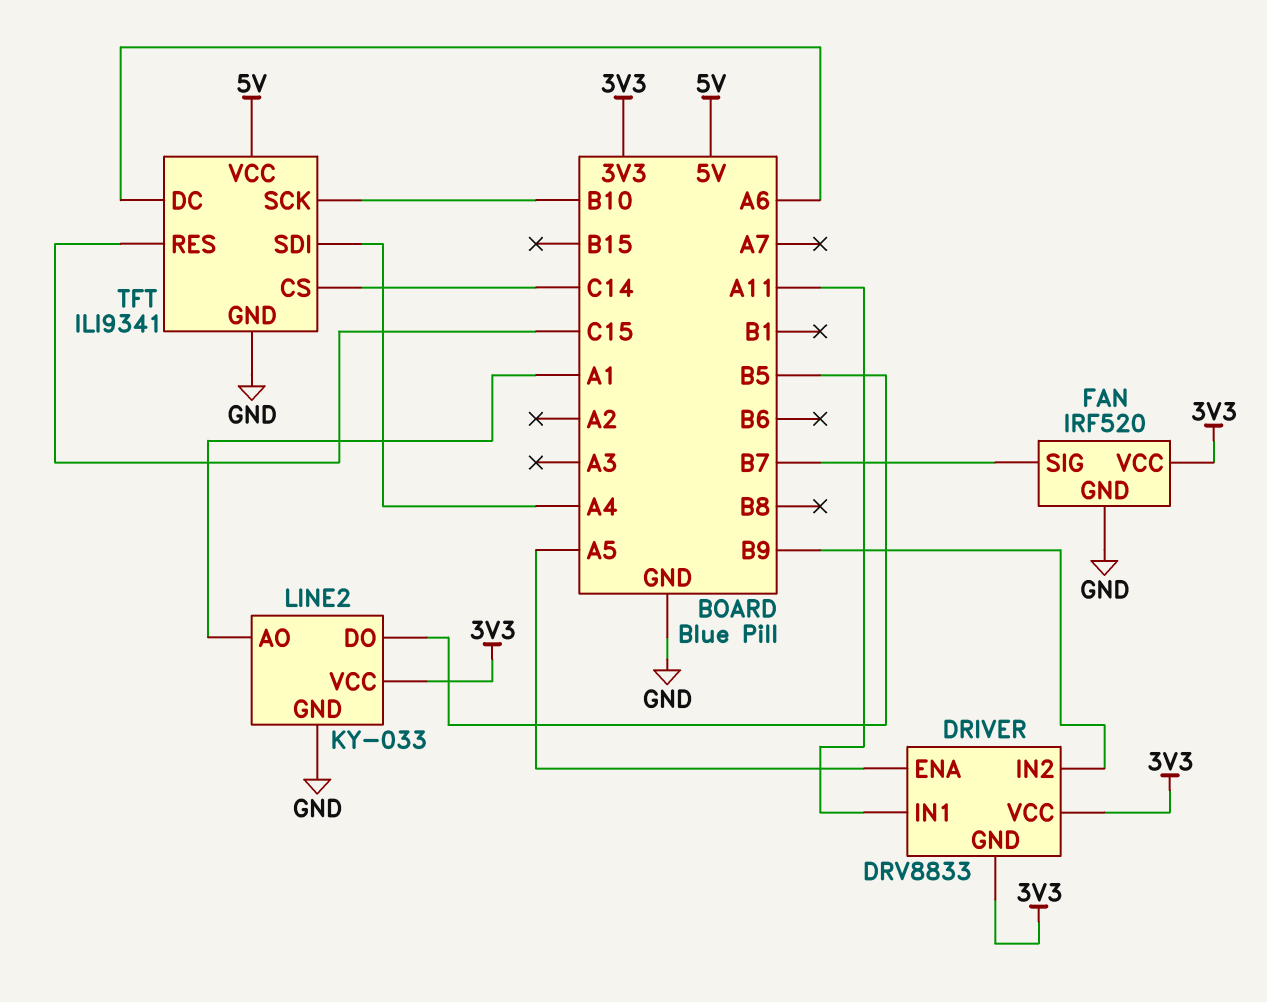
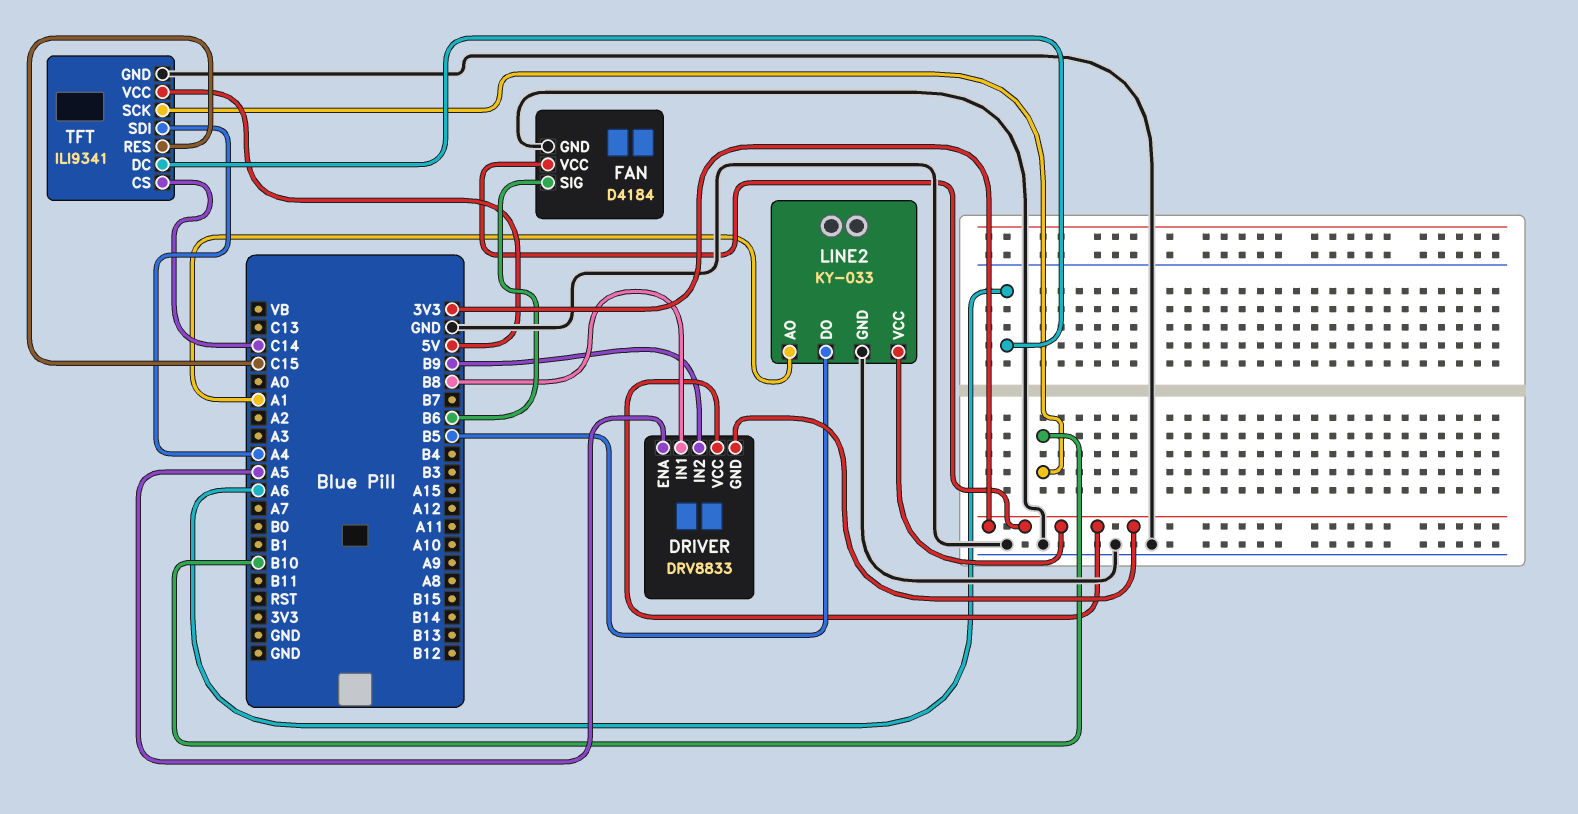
DRIVER pin IN1: A11 -> B8
FAN: IRF520 -> D4184
FAN pin SIG: B7 -> B6

